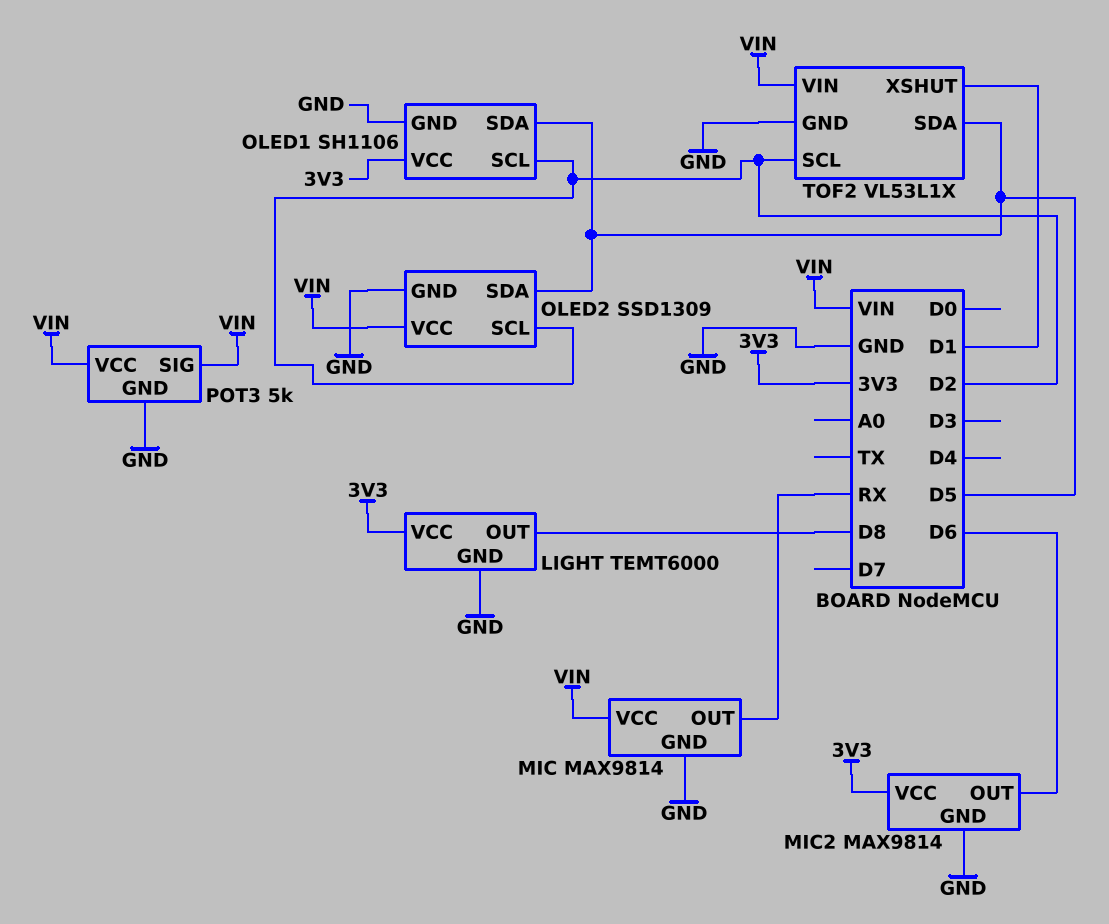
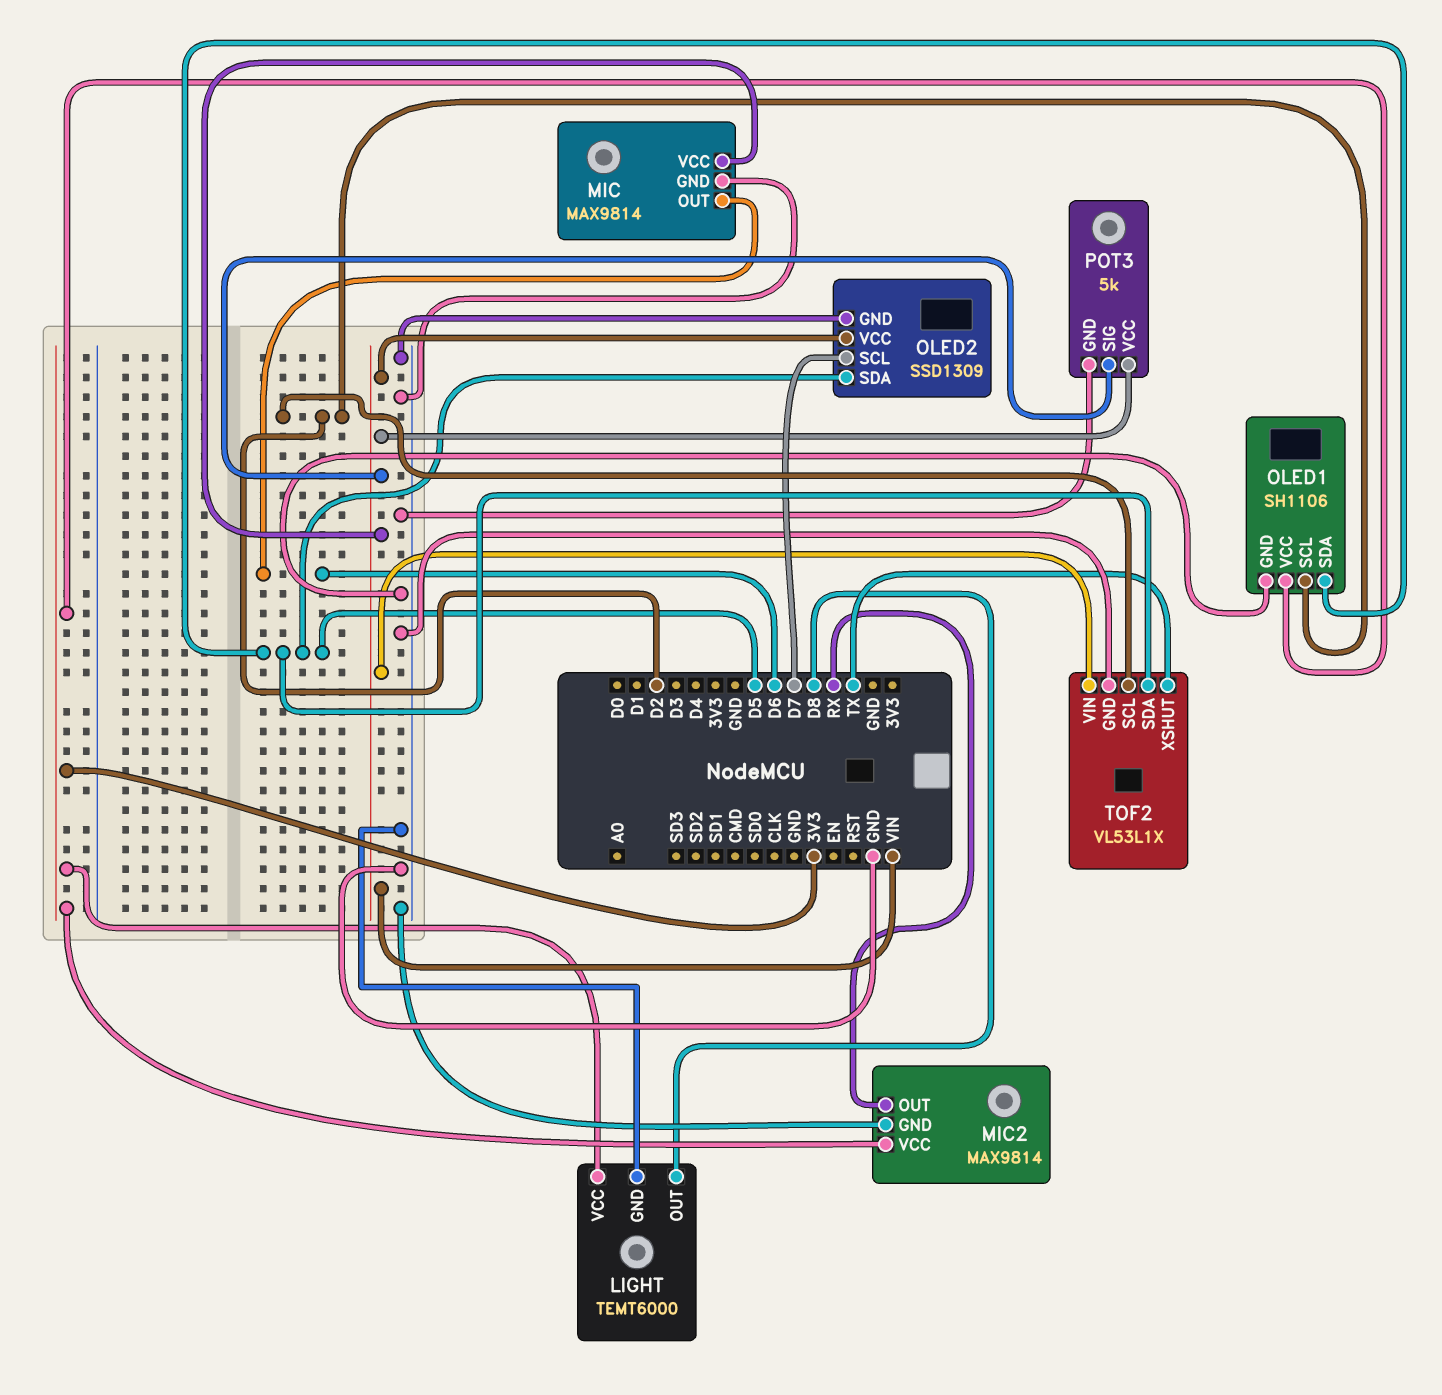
MIC pin OUT: RX -> D6
MIC2 pin OUT: D6 -> RX
OLED2 pin SCL: D2 -> D7
TOF2 pin XSHUT: D1 -> TX

